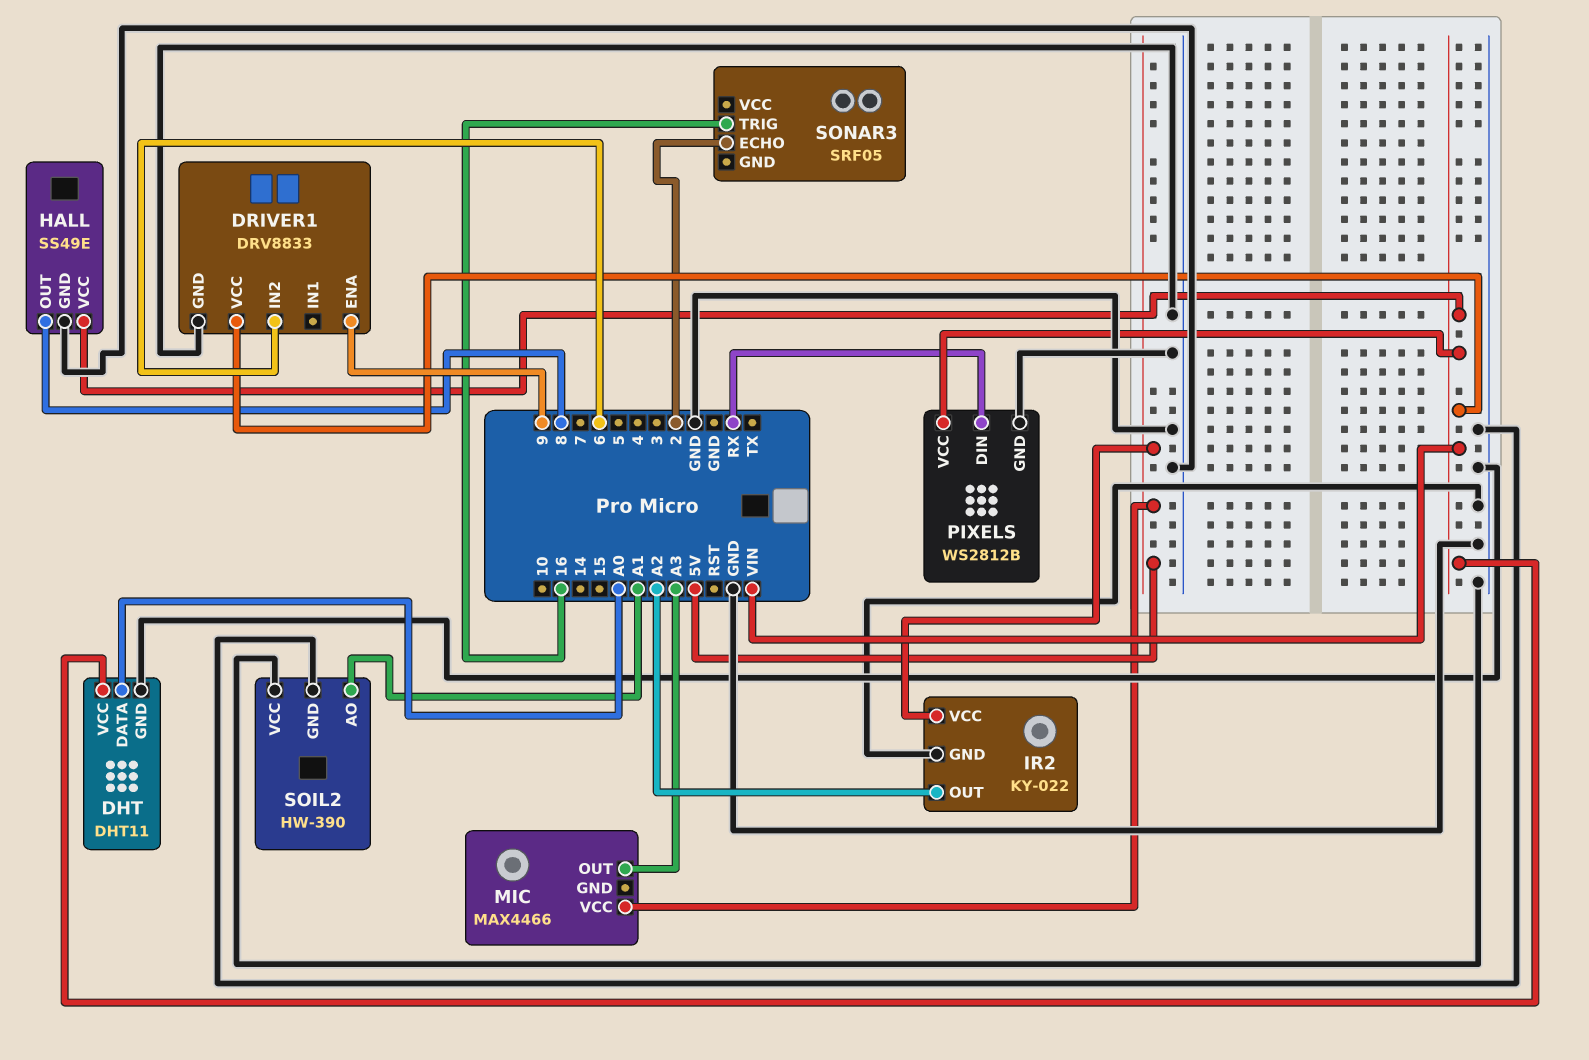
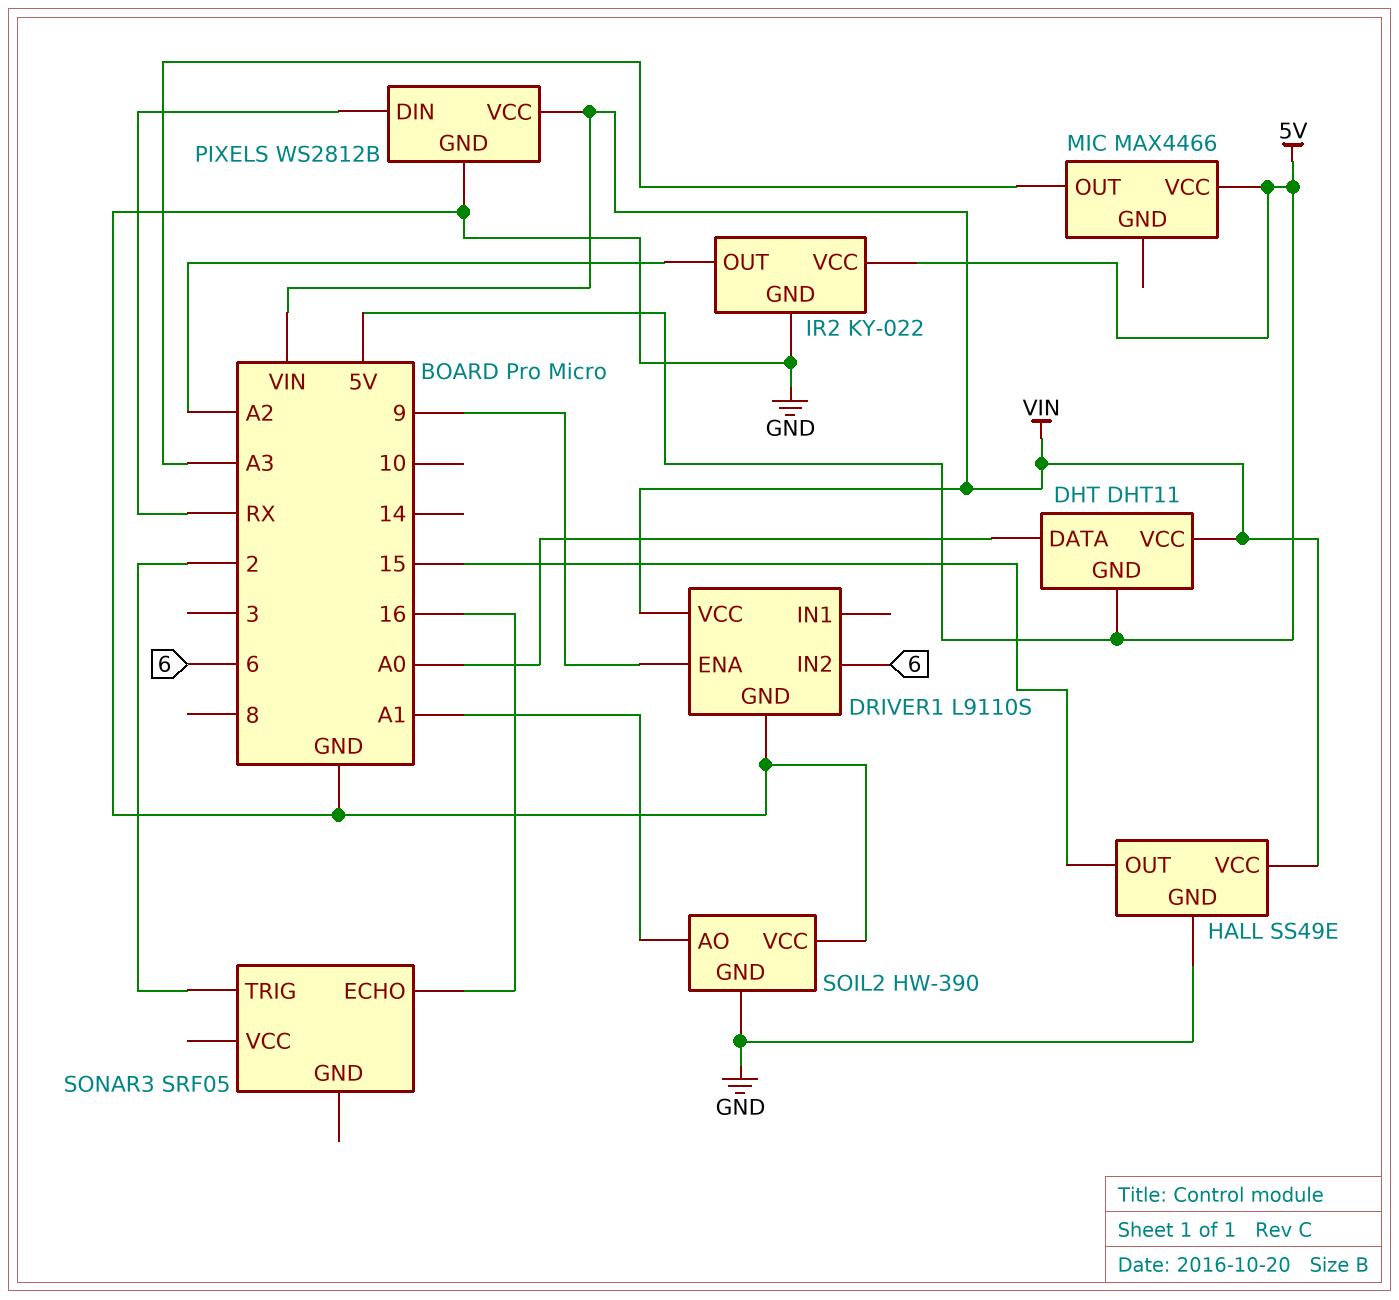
DHT pin GND: GND -> 5V
DRIVER1: DRV8833 -> L9110S
HALL pin OUT: 8 -> 15
SONAR3 pin ECHO: 2 -> 16
SONAR3 pin TRIG: 16 -> 2

